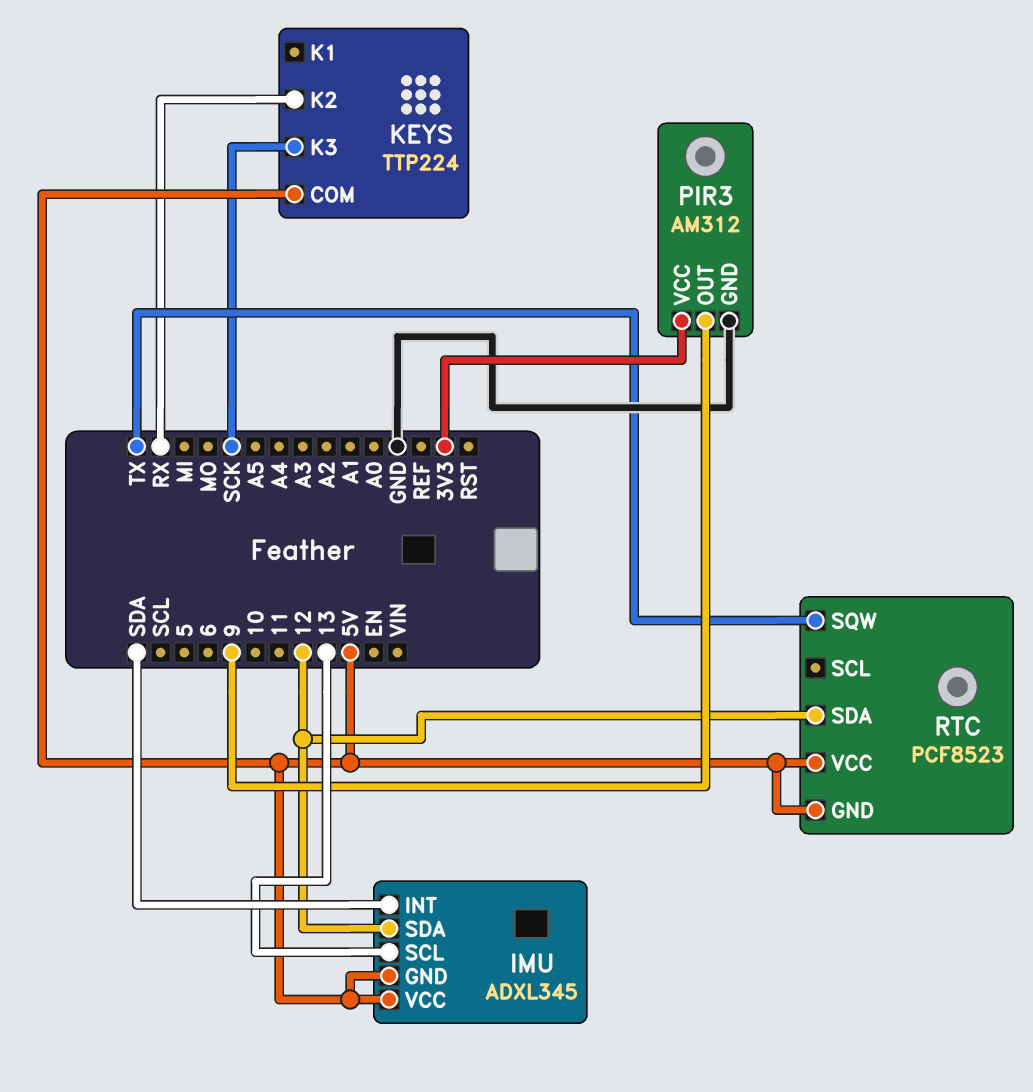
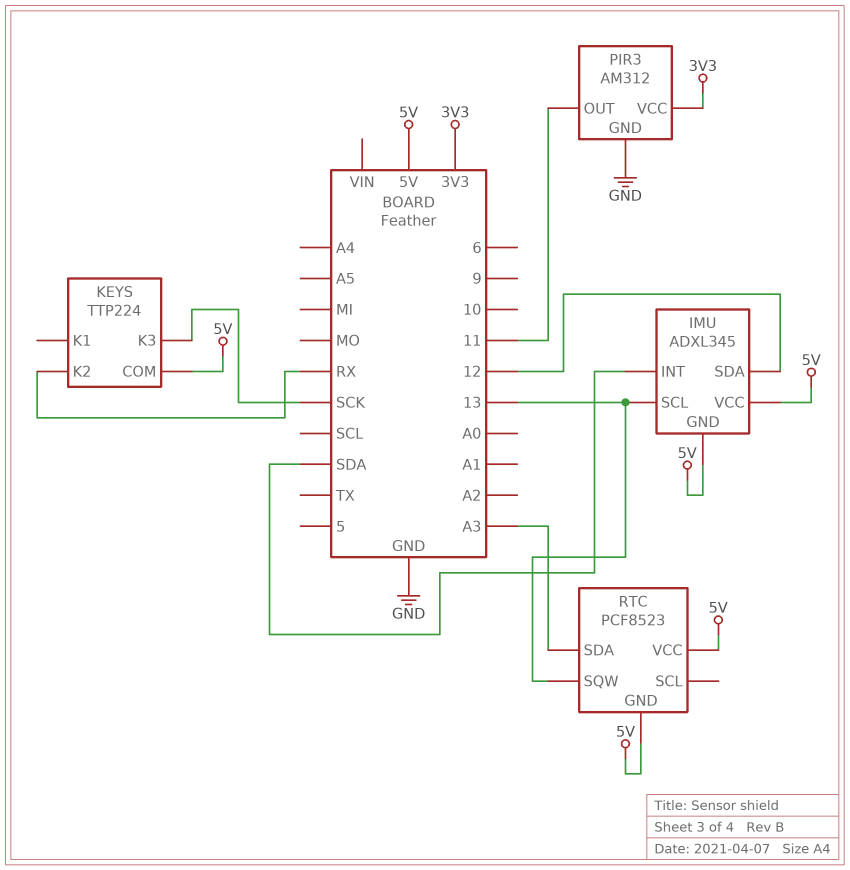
PIR3 pin OUT: 9 -> 11
RTC pin SDA: 12 -> A3
RTC pin SQW: TX -> 13

